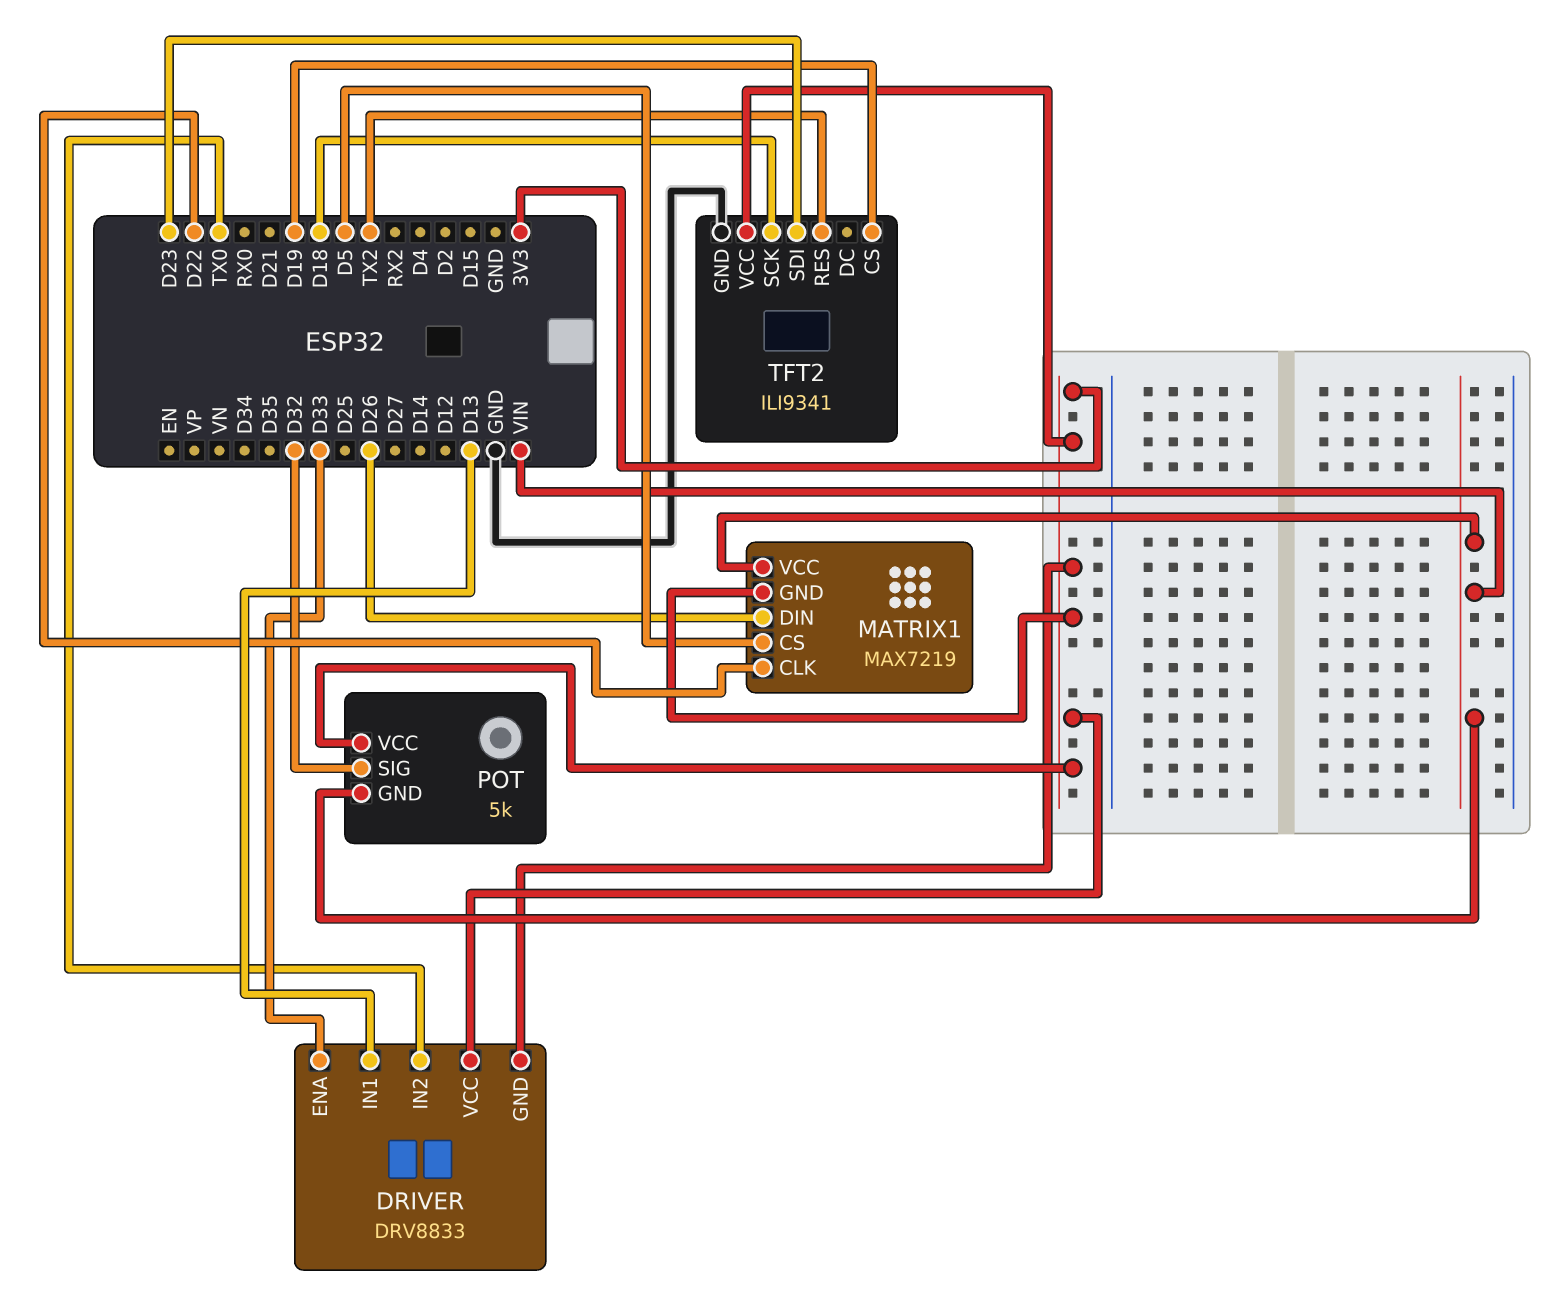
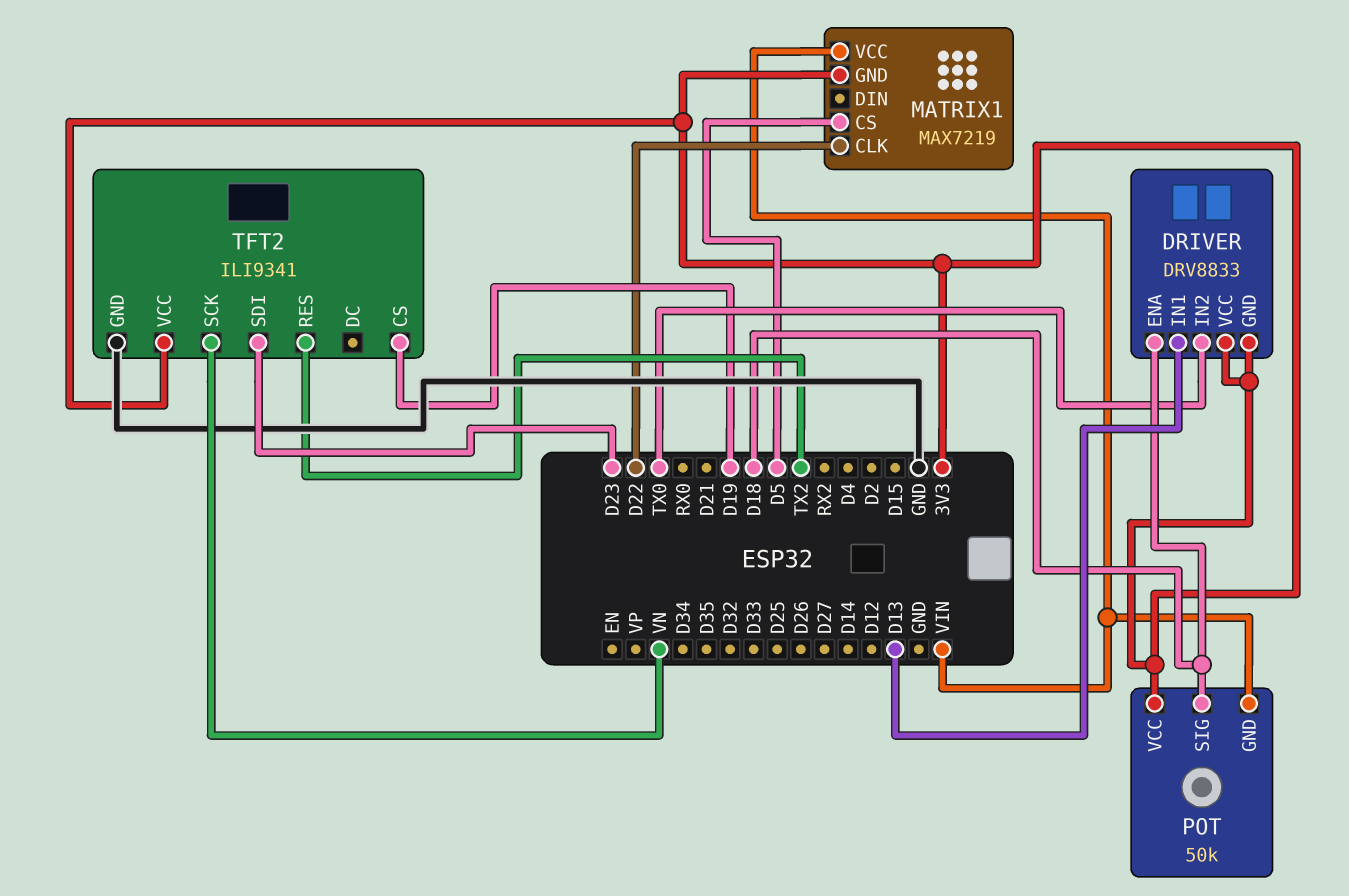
DRIVER pin ENA: D33 -> D18
MATRIX1 pin DIN: D26 -> none
POT: 5k -> 50k
POT pin SIG: D32 -> D18
TFT2 pin SCK: D18 -> VN

